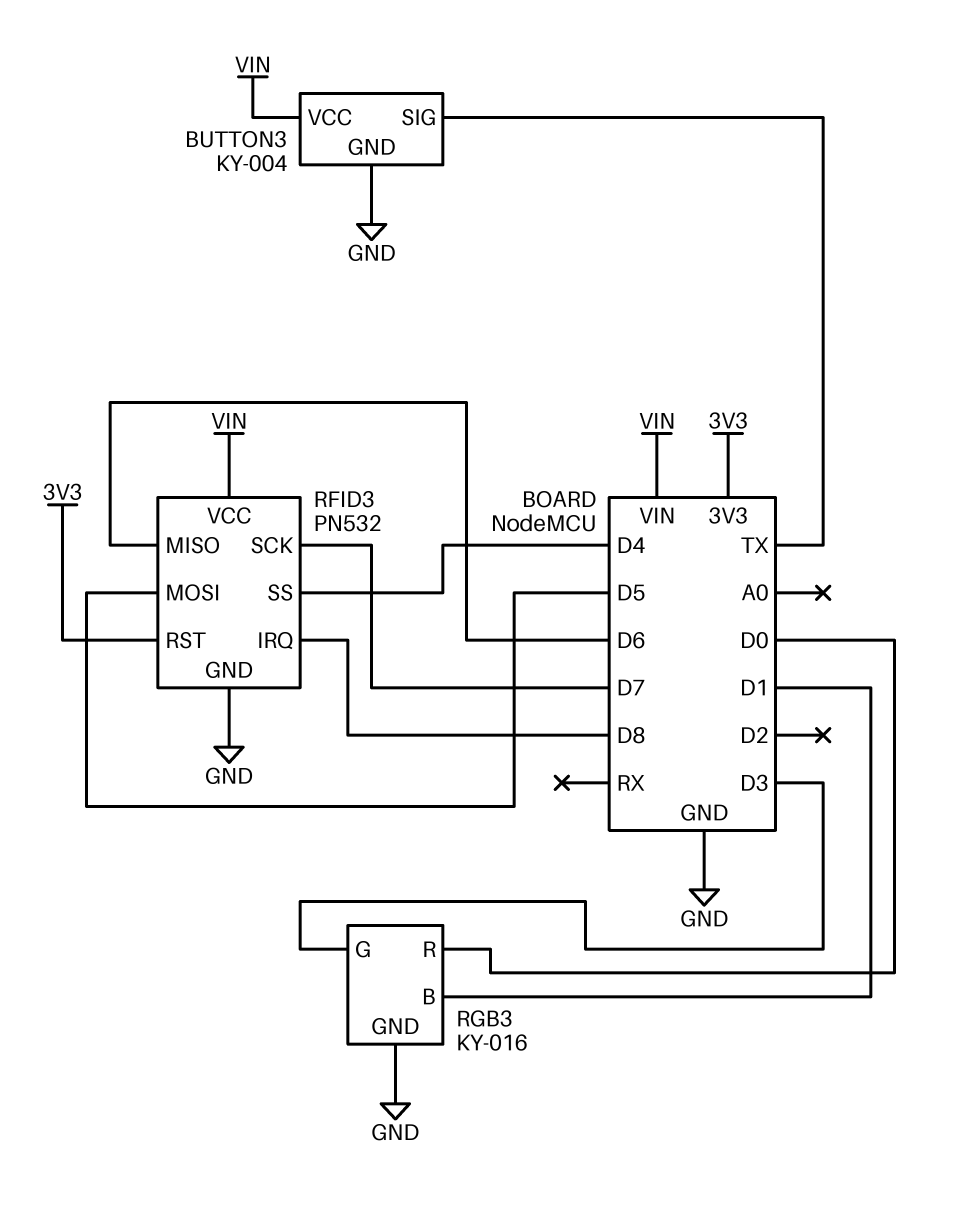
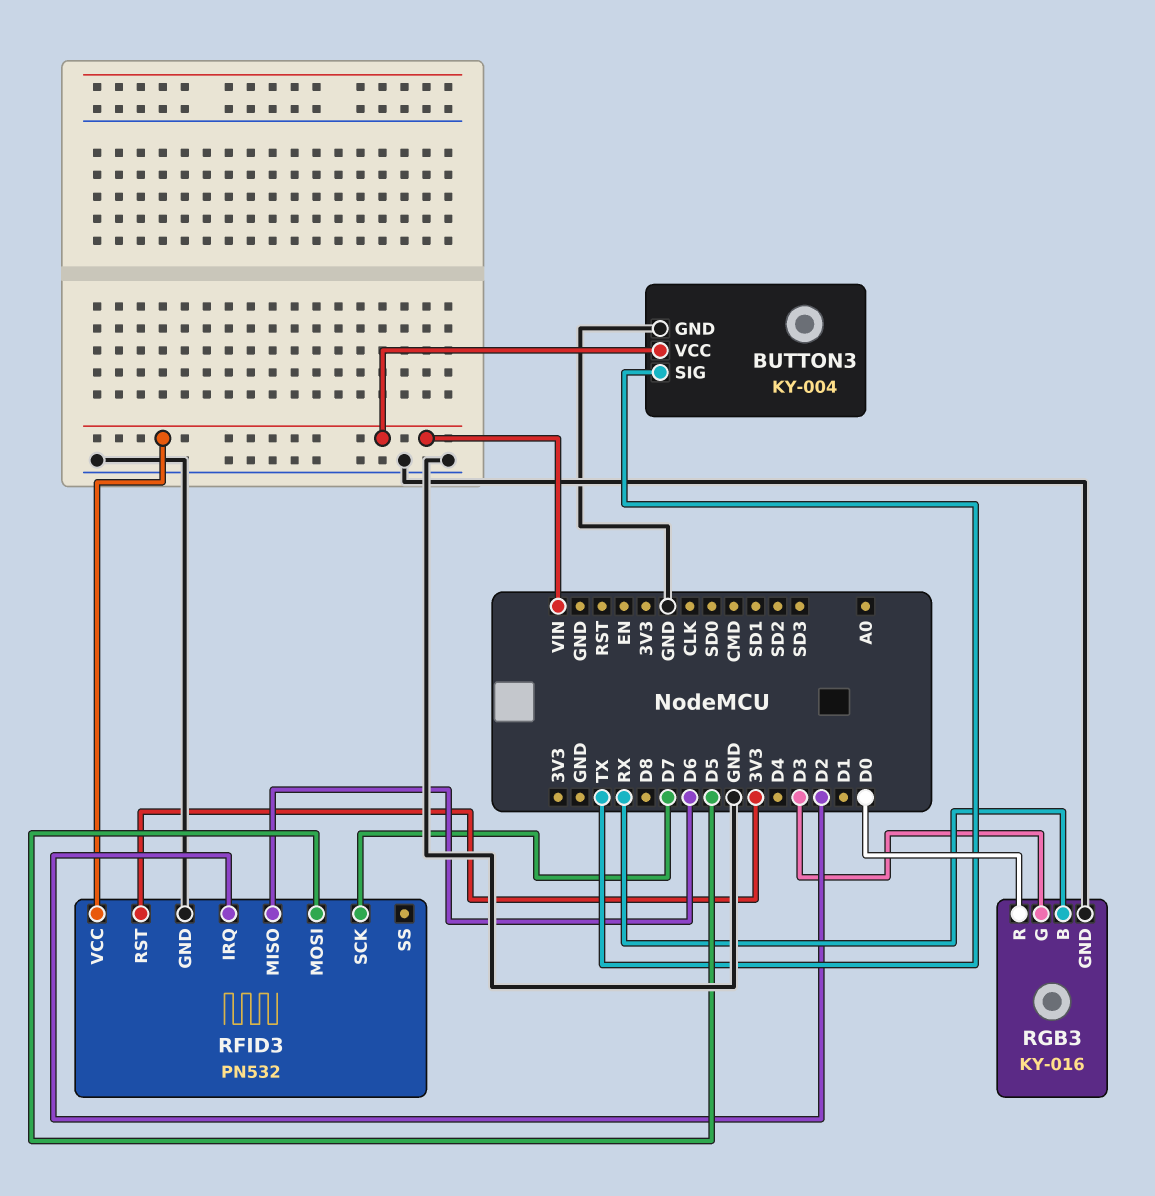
RFID3 pin IRQ: D8 -> D2
RFID3 pin SS: D4 -> none
RGB3 pin B: D1 -> RX

